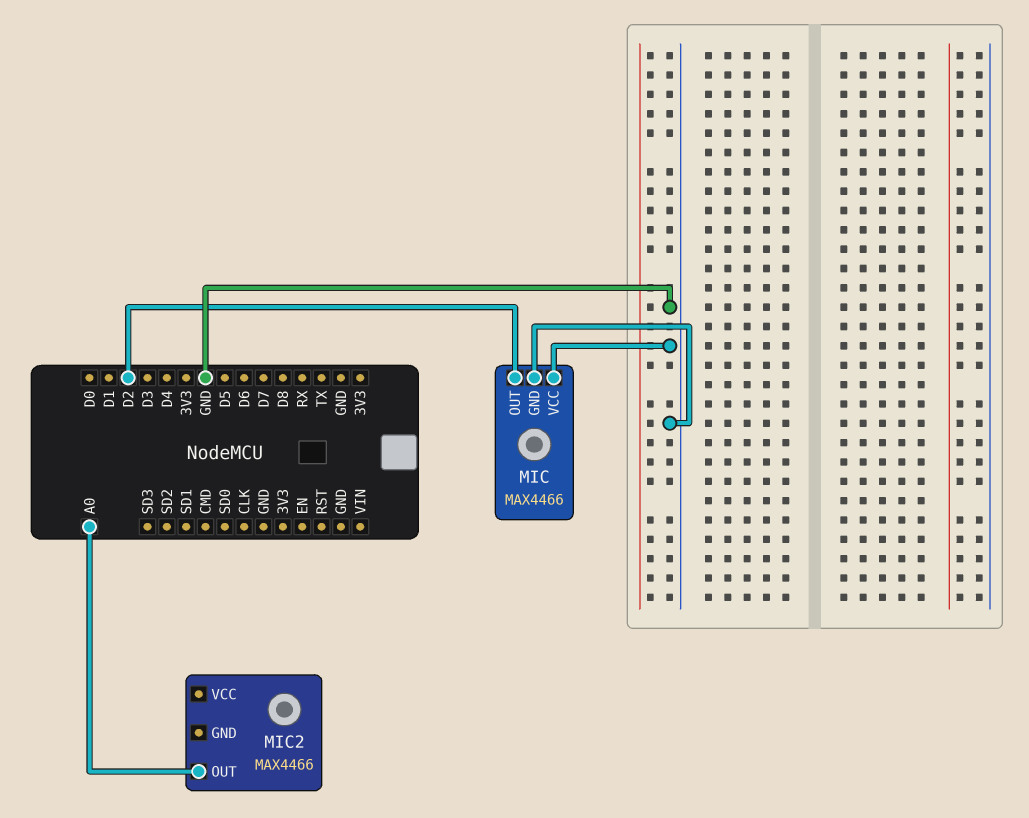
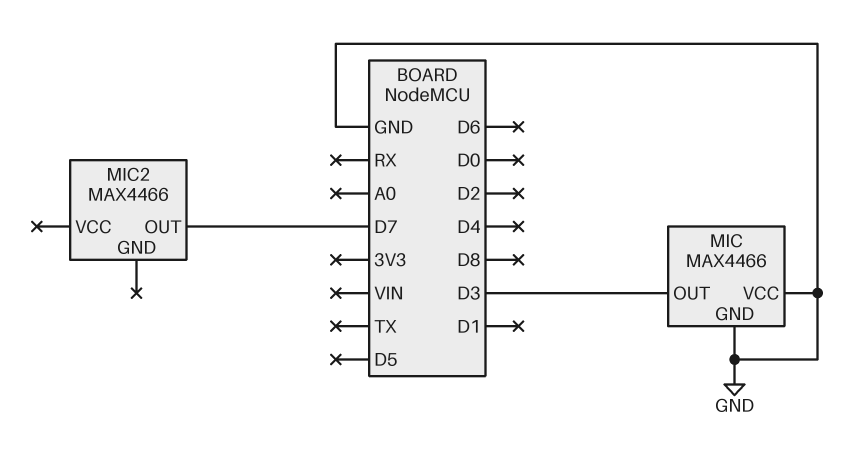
MIC pin OUT: D2 -> D3
MIC2 pin OUT: A0 -> D7

